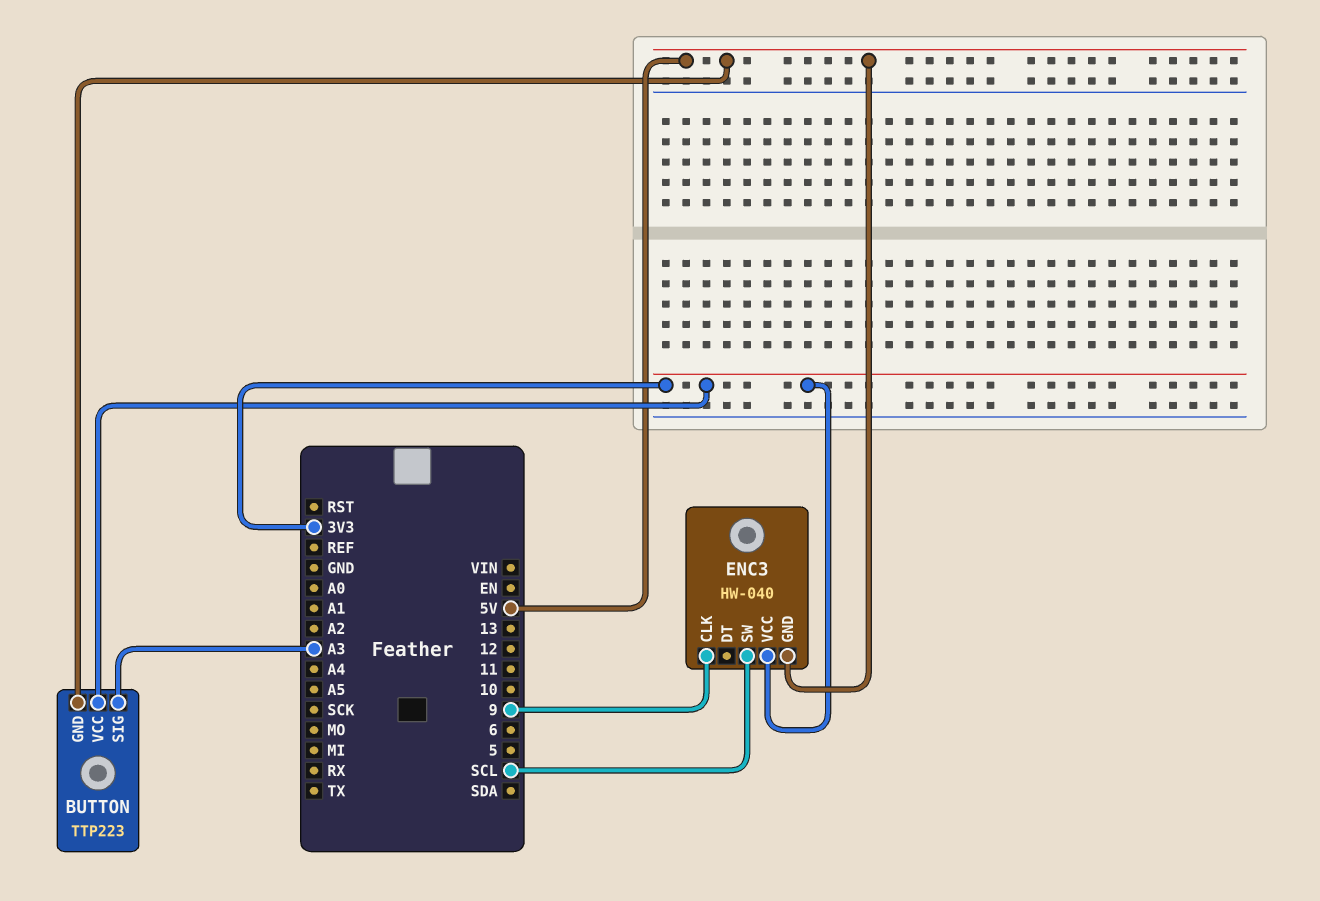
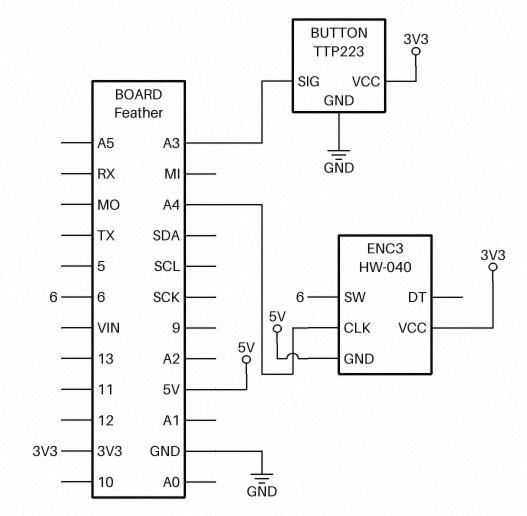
BUTTON pin GND: 5V -> GND
ENC3 pin CLK: 9 -> A4
ENC3 pin SW: SCL -> 6

